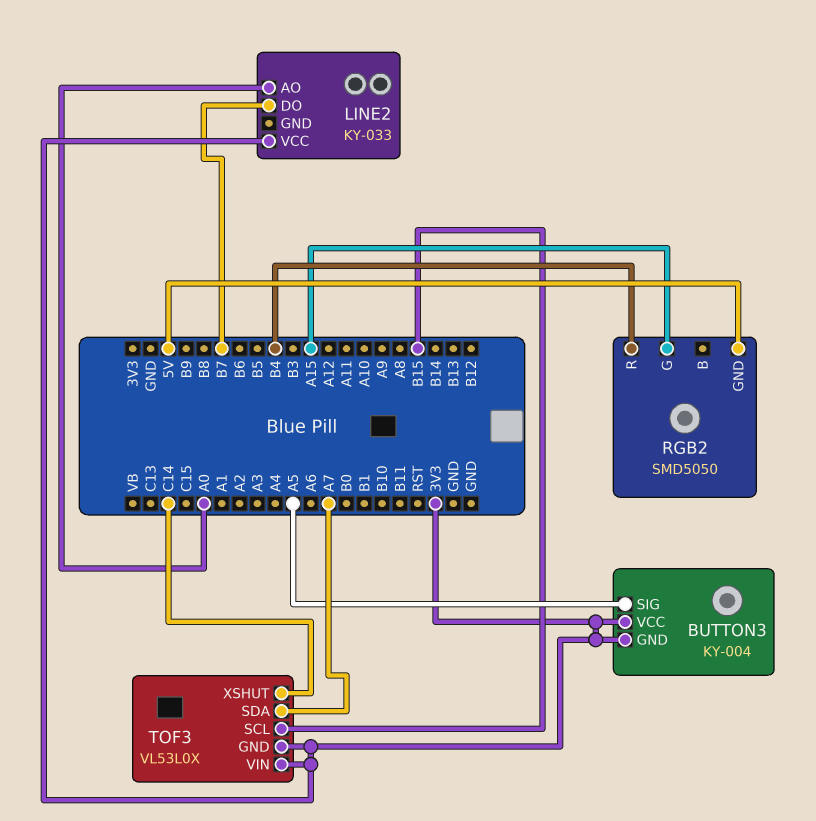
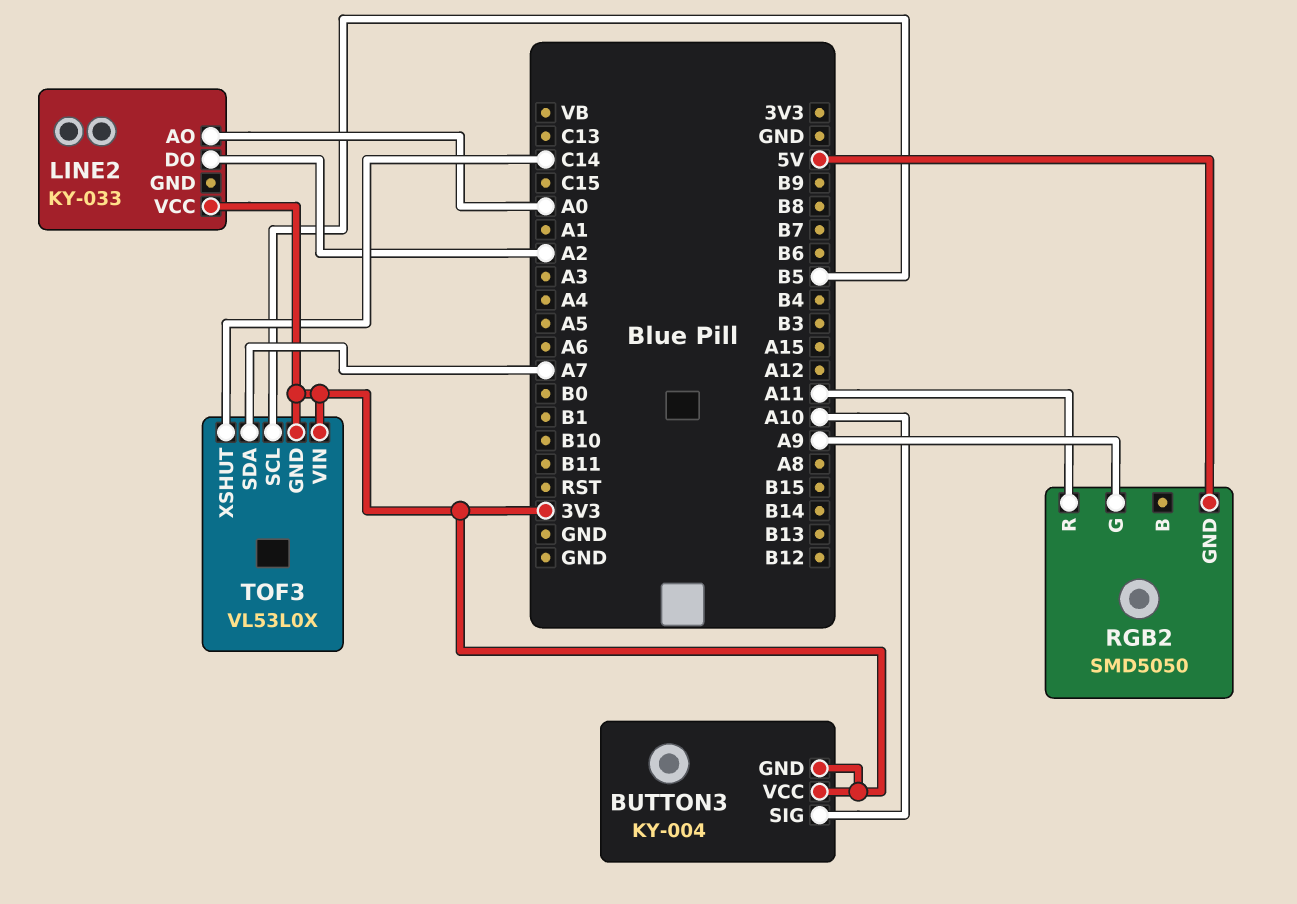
BUTTON3 pin SIG: A5 -> A10
LINE2 pin DO: B7 -> A2
RGB2 pin G: A15 -> A9
RGB2 pin R: B4 -> A11
TOF3 pin SCL: B15 -> B5

